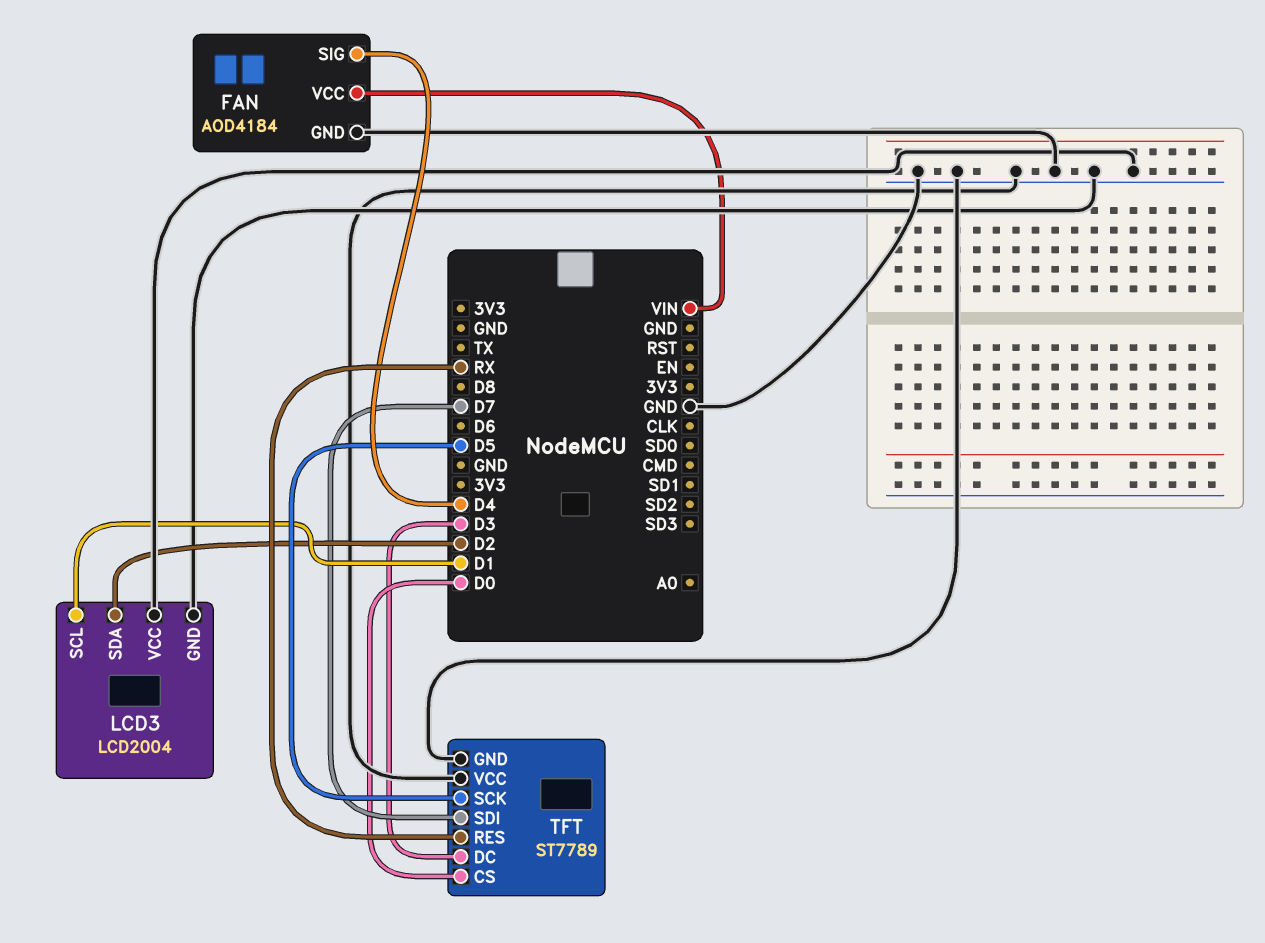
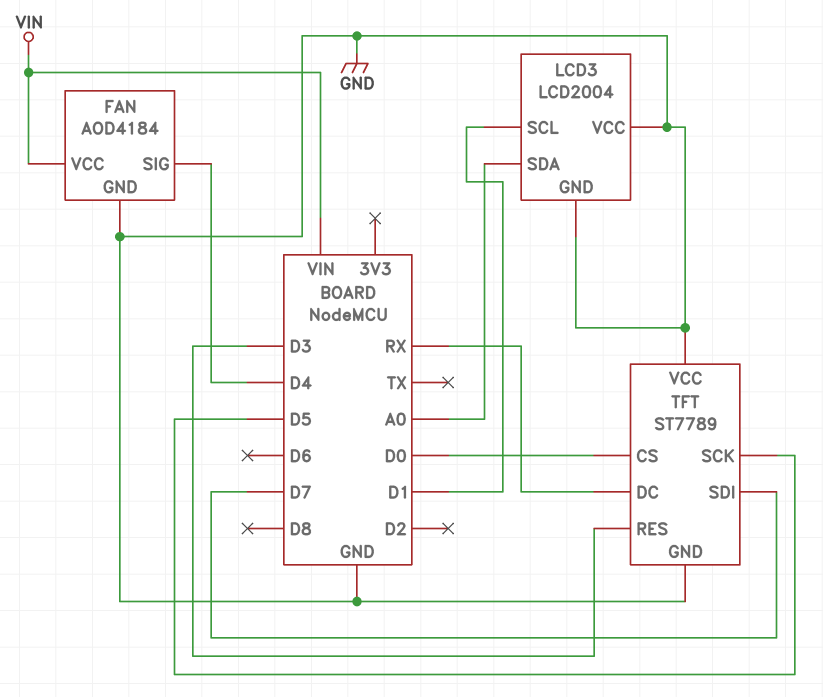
LCD3 pin SDA: D2 -> A0
TFT pin DC: D3 -> RX
TFT pin RES: RX -> D3

